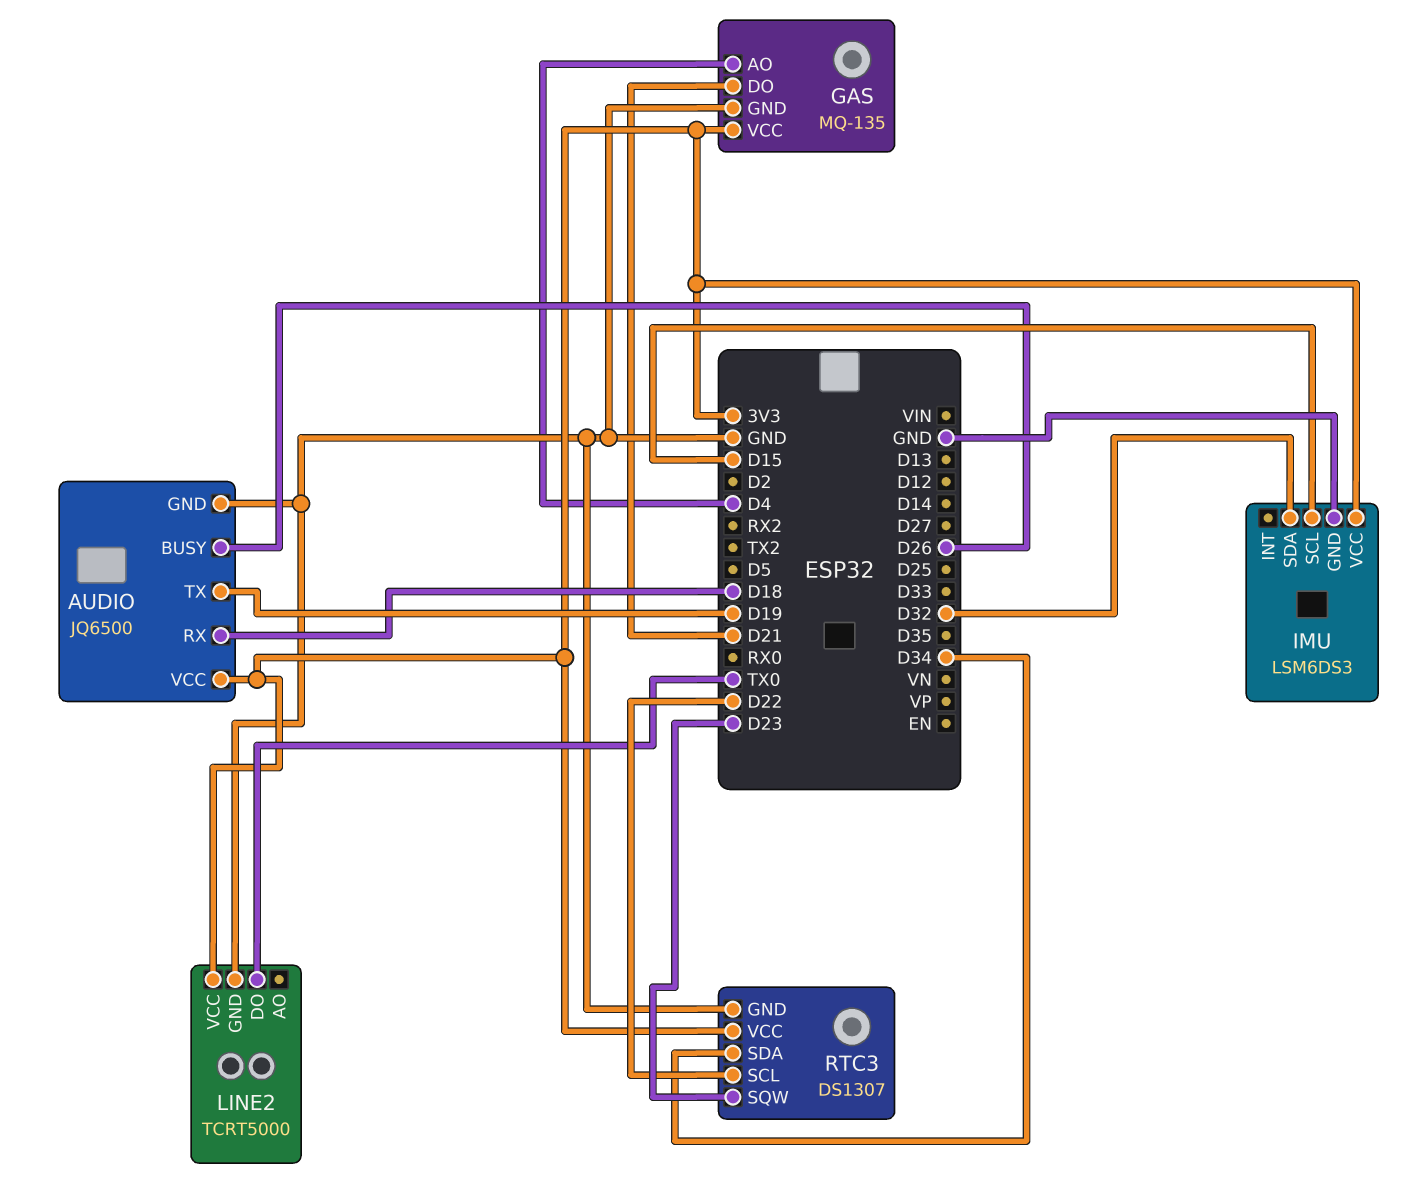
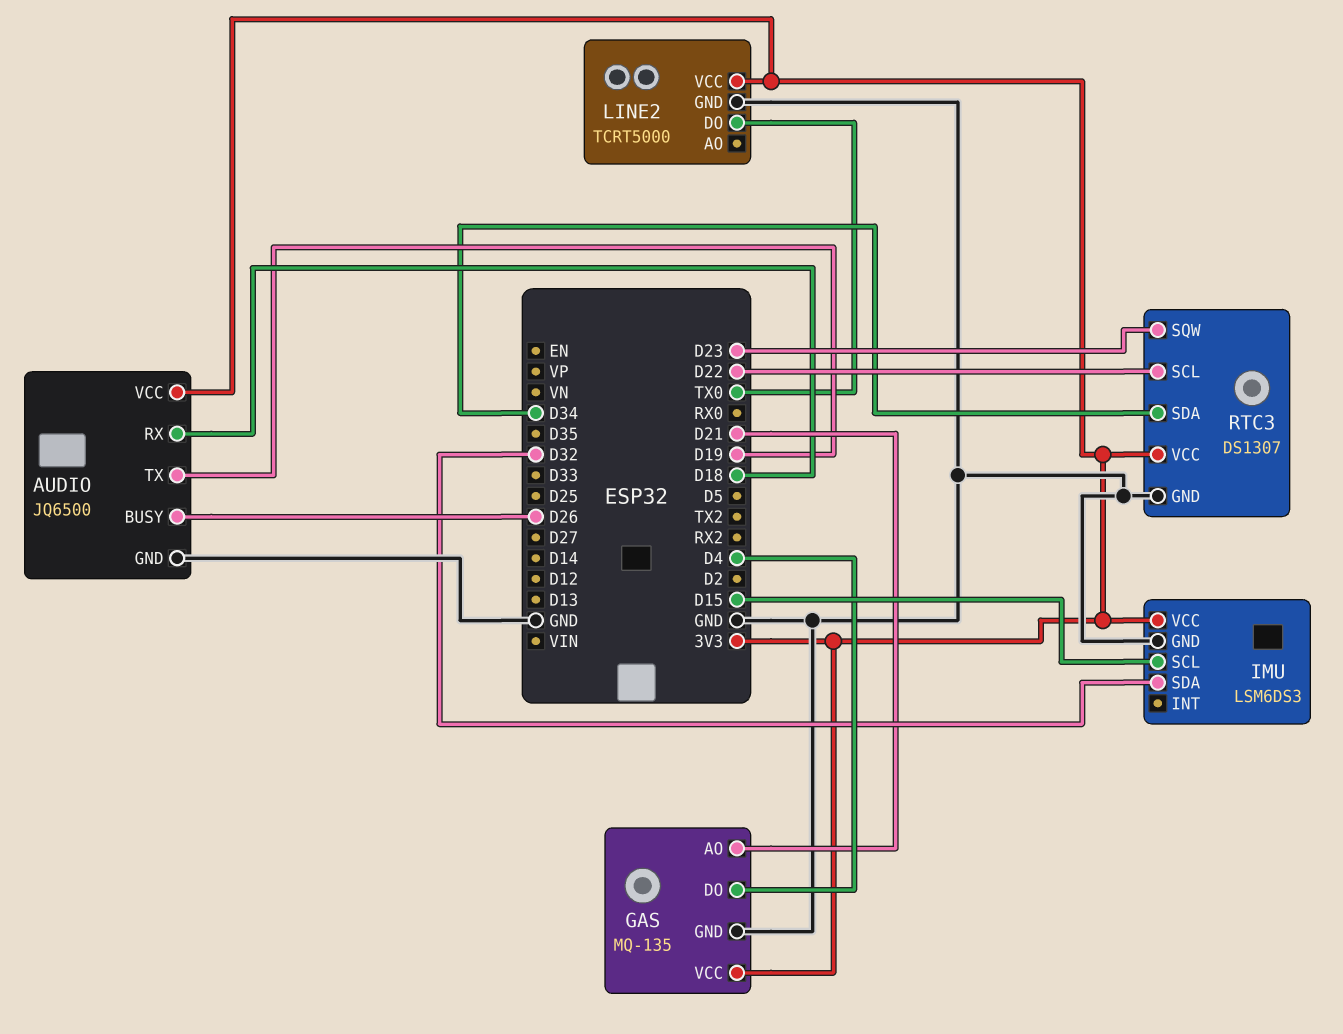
GAS pin AO: D4 -> D21
GAS pin DO: D21 -> D4

